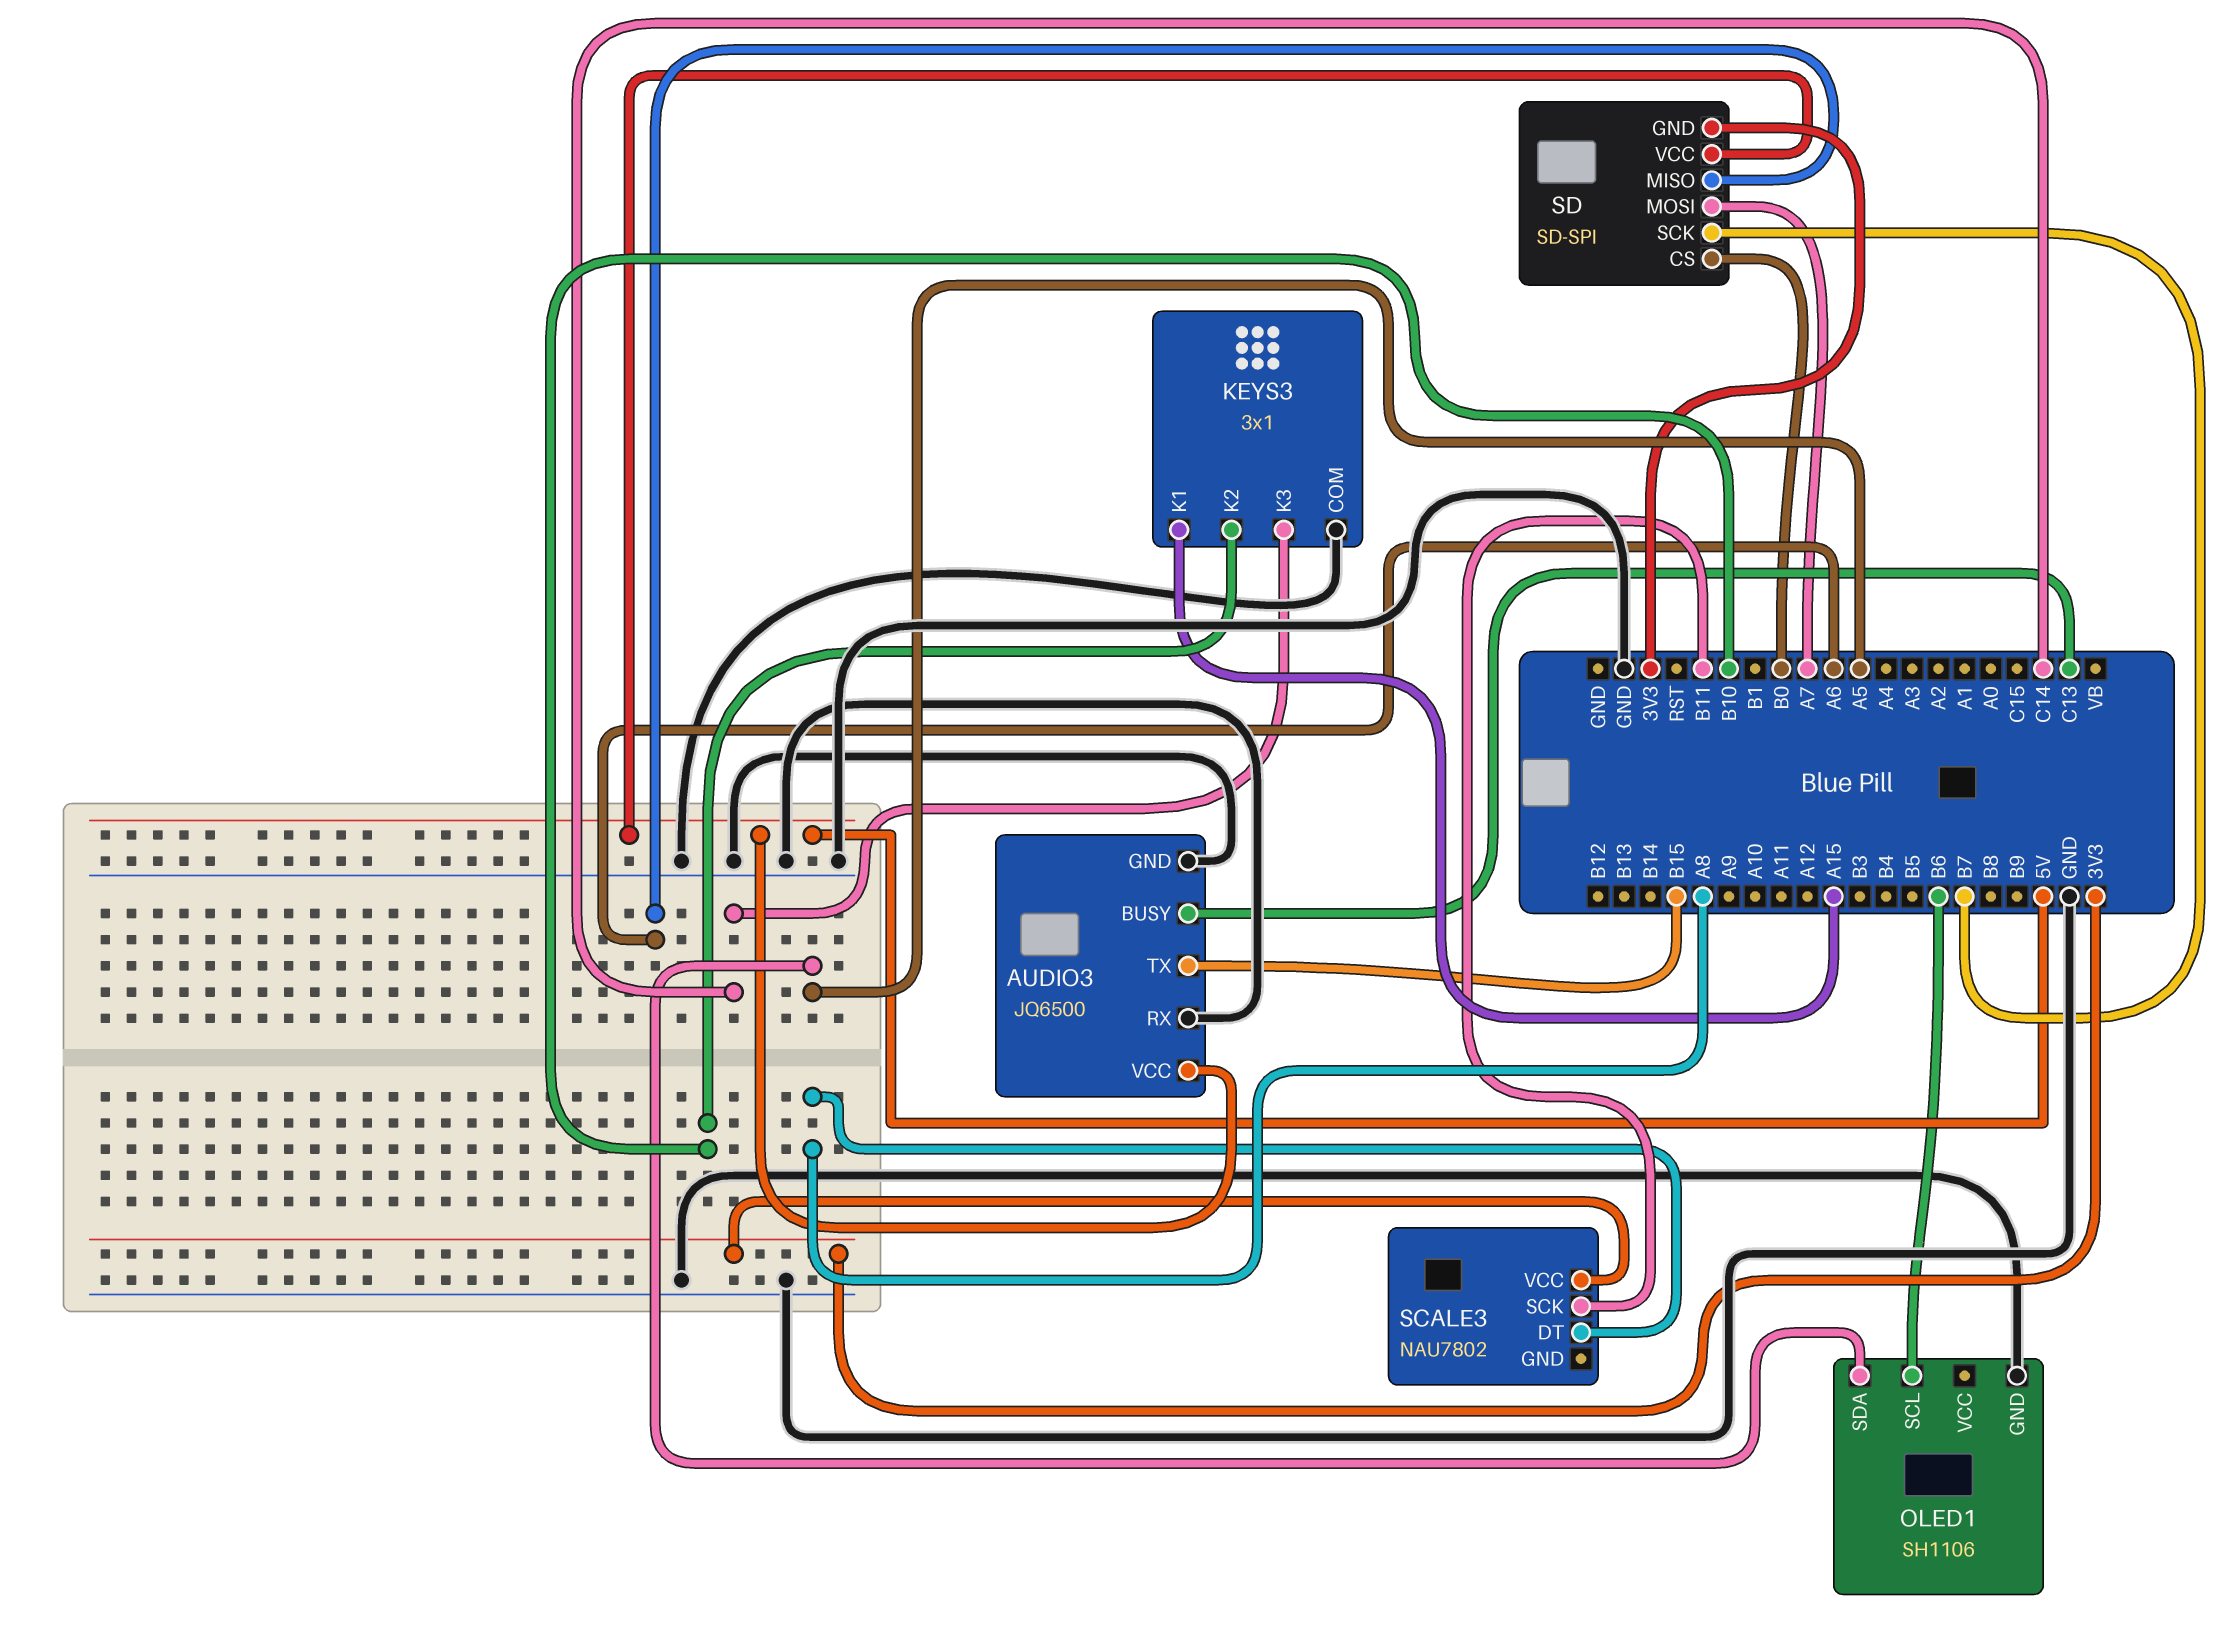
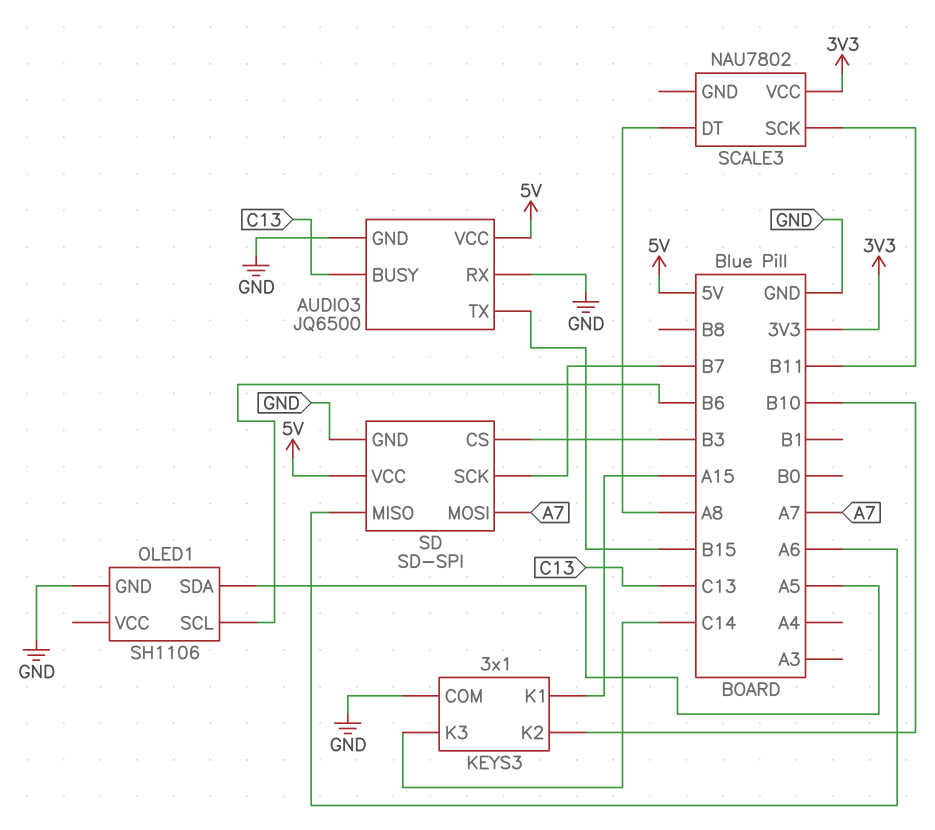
SD pin CS: B0 -> B3
SD pin GND: 3V3 -> GND

